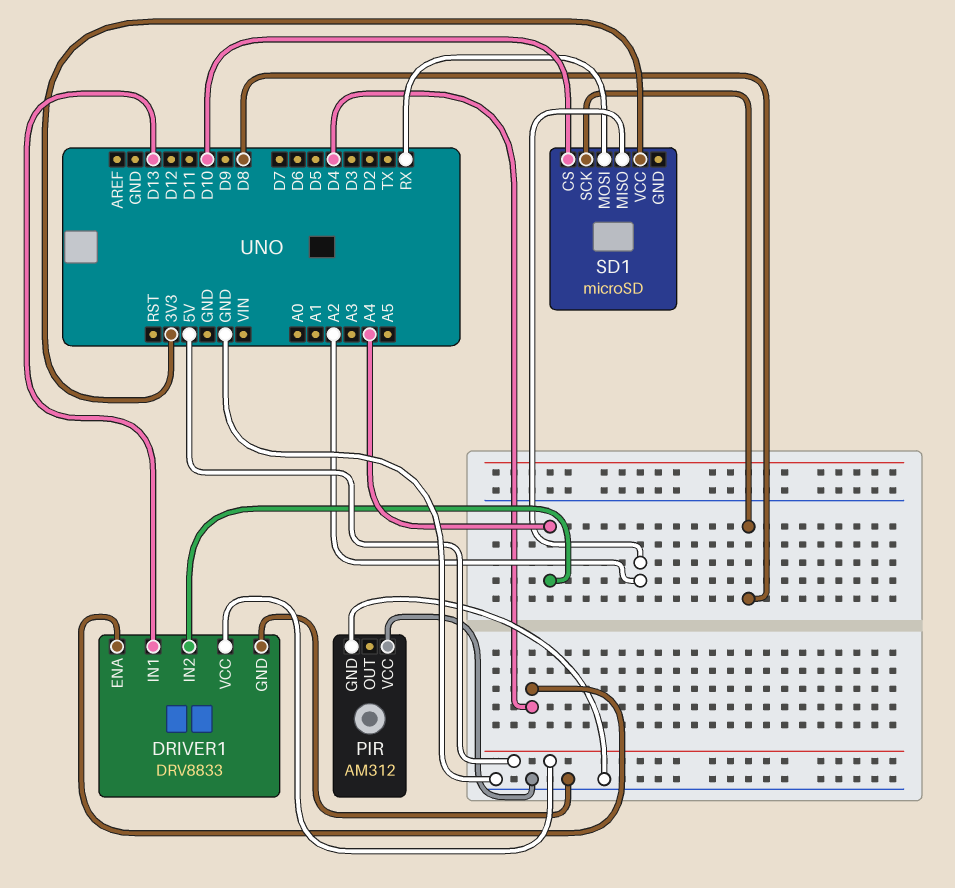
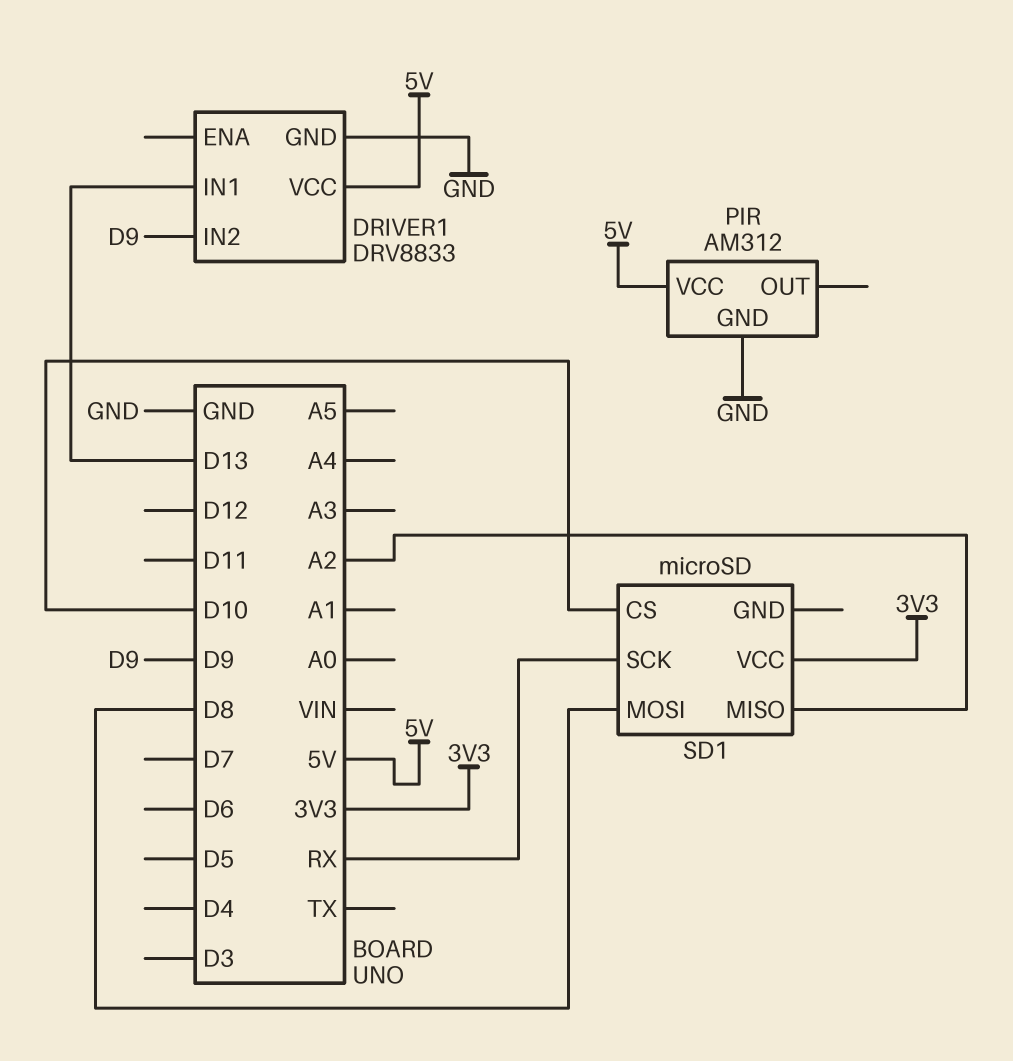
DRIVER1 pin ENA: D4 -> none
DRIVER1 pin IN2: A4 -> D9
PIR pin VCC: GND -> 5V
SD1 pin MOSI: RX -> D8
SD1 pin SCK: D8 -> RX

